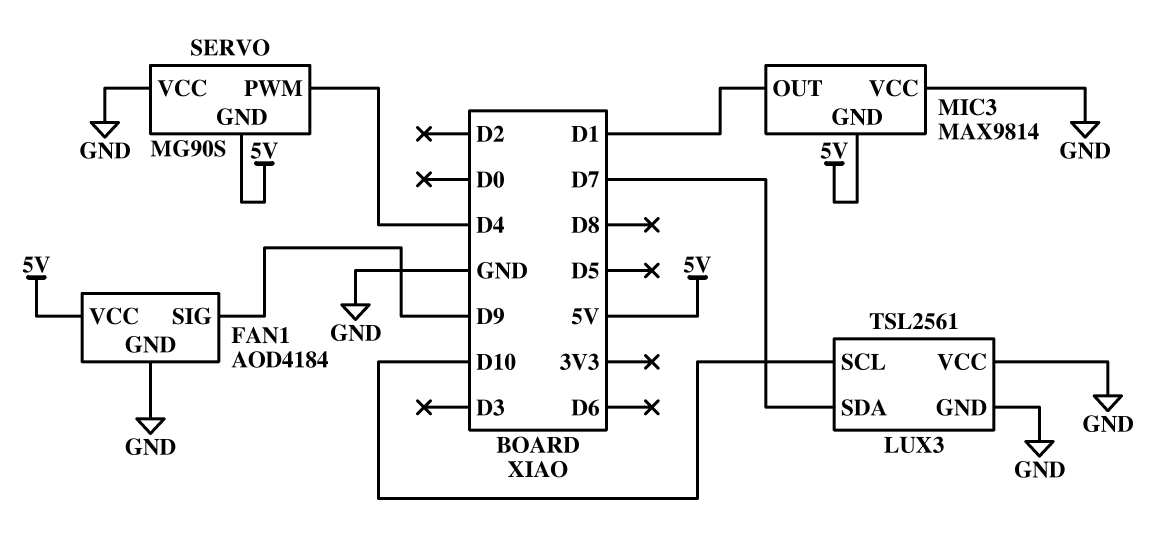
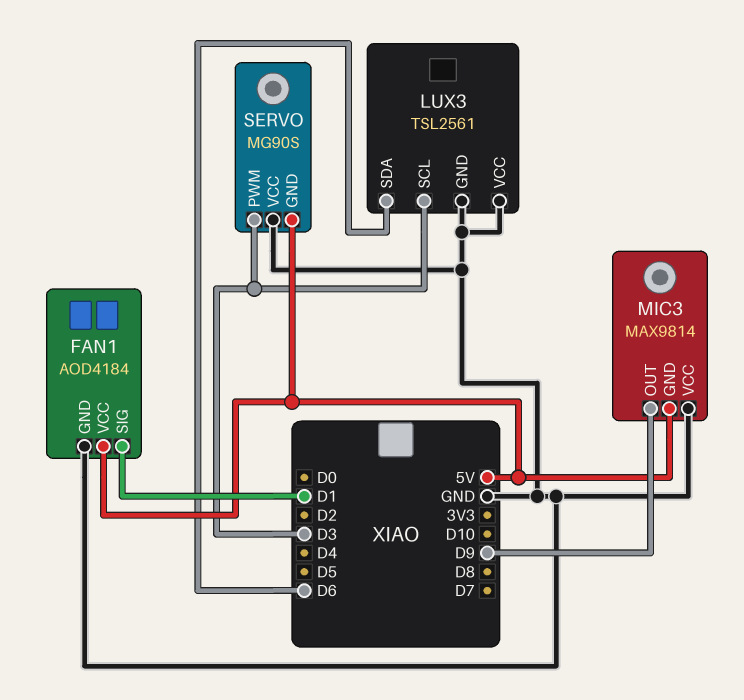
FAN1 pin SIG: D9 -> D1
LUX3 pin SCL: D10 -> D3
LUX3 pin SDA: D7 -> D6
MIC3 pin OUT: D1 -> D9
SERVO pin PWM: D4 -> D3

